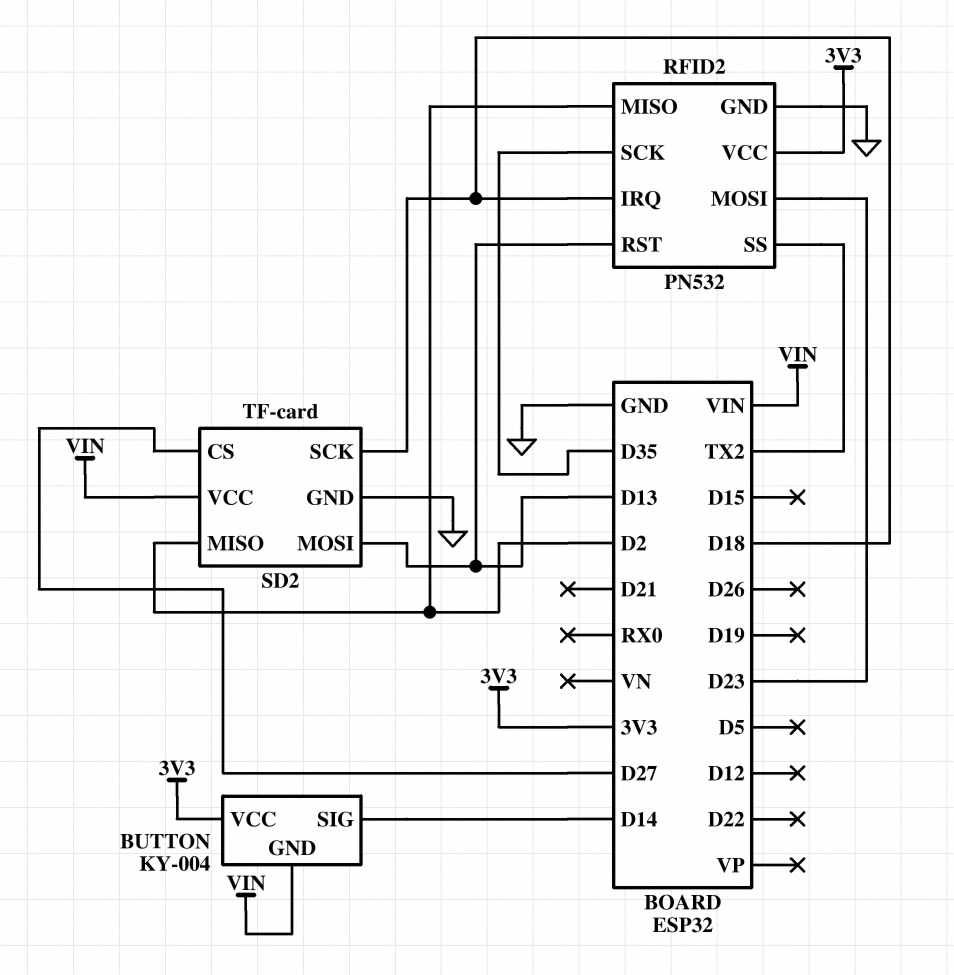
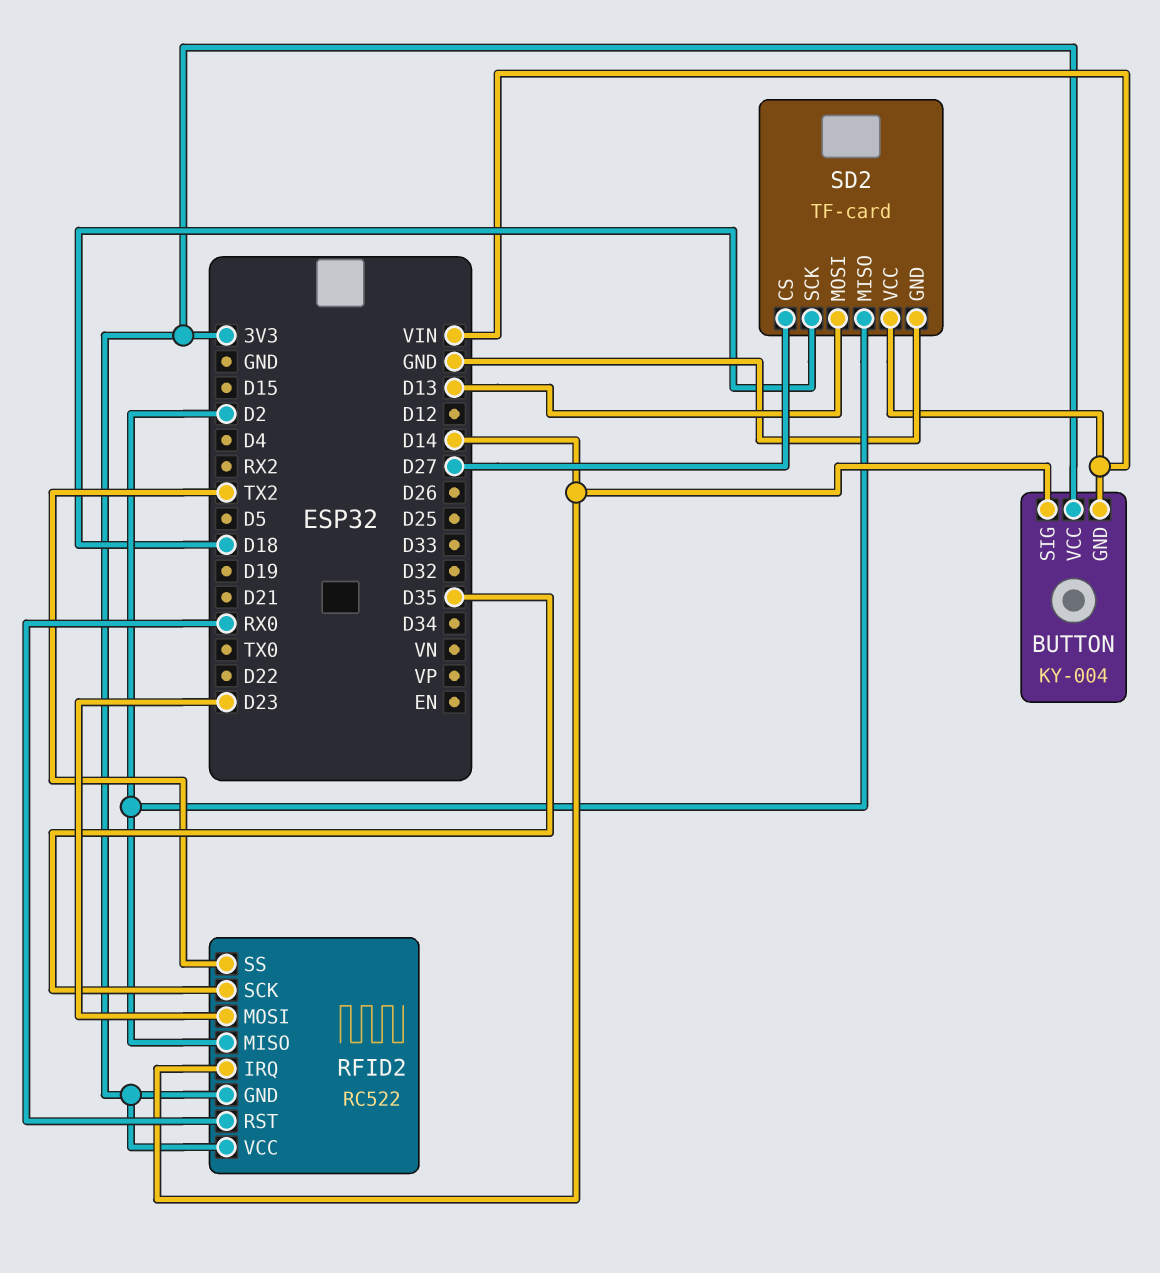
RFID2: PN532 -> RC522
RFID2 pin GND: GND -> 3V3
RFID2 pin IRQ: D18 -> D14
RFID2 pin RST: D13 -> RX0

